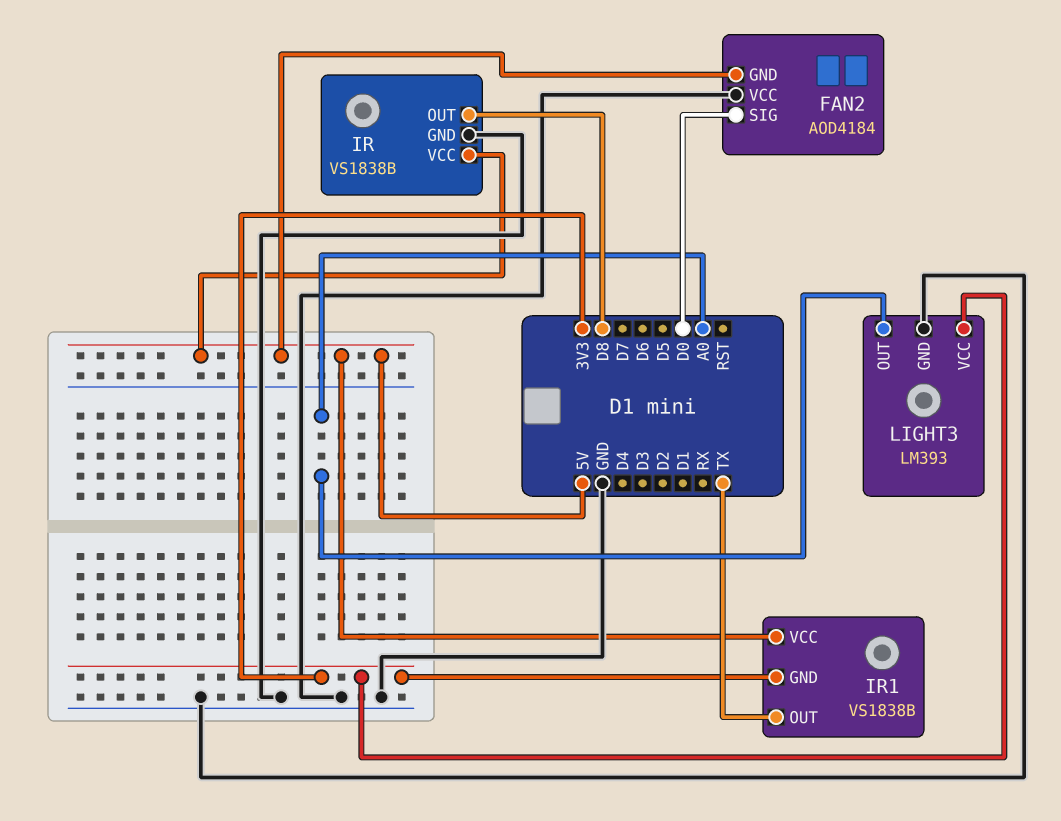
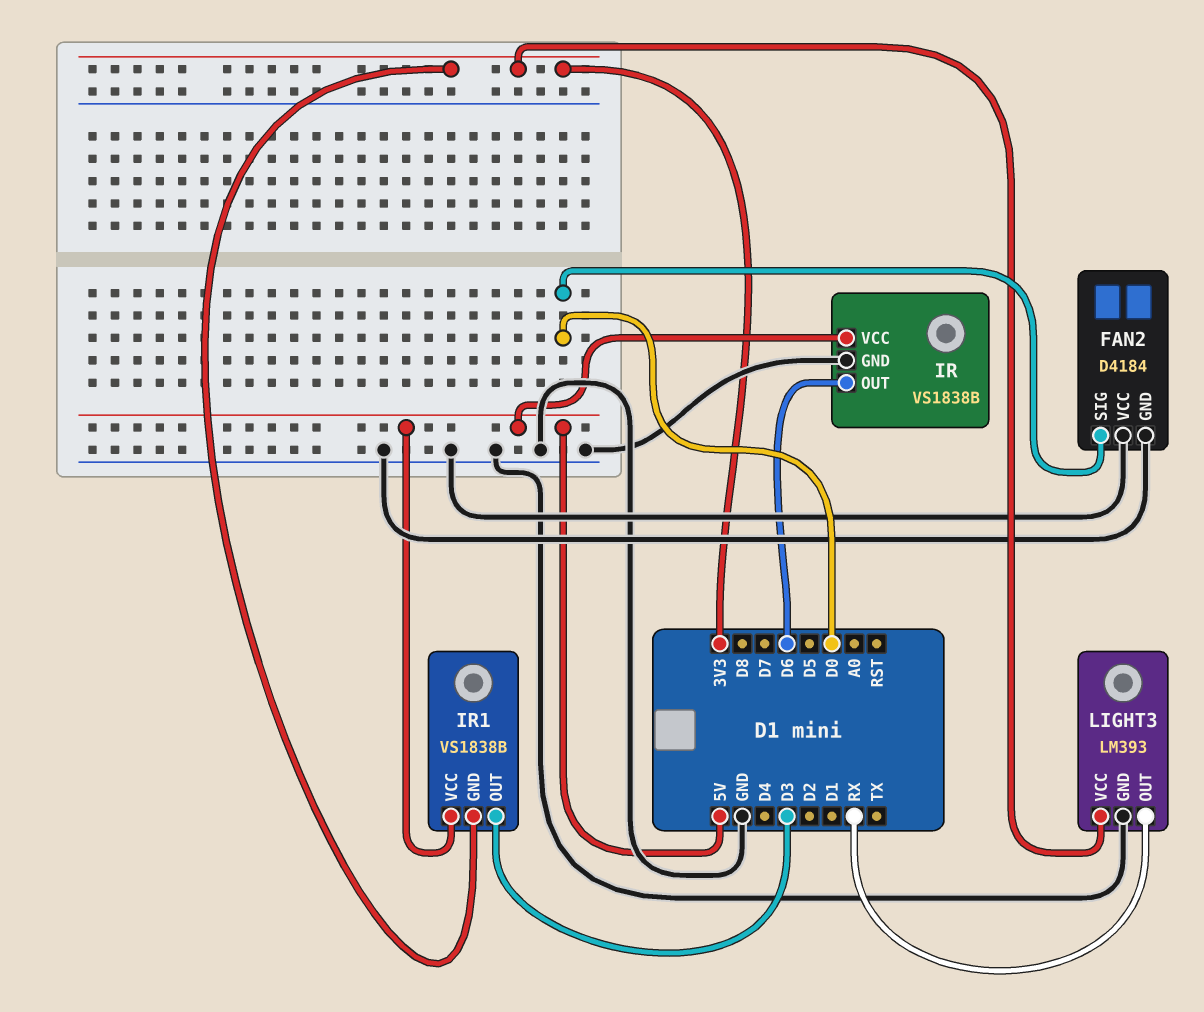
FAN2: AOD4184 -> D4184
FAN2 pin GND: 5V -> GND
IR pin OUT: D8 -> D6
IR1 pin OUT: TX -> D3
LIGHT3 pin OUT: A0 -> RX

